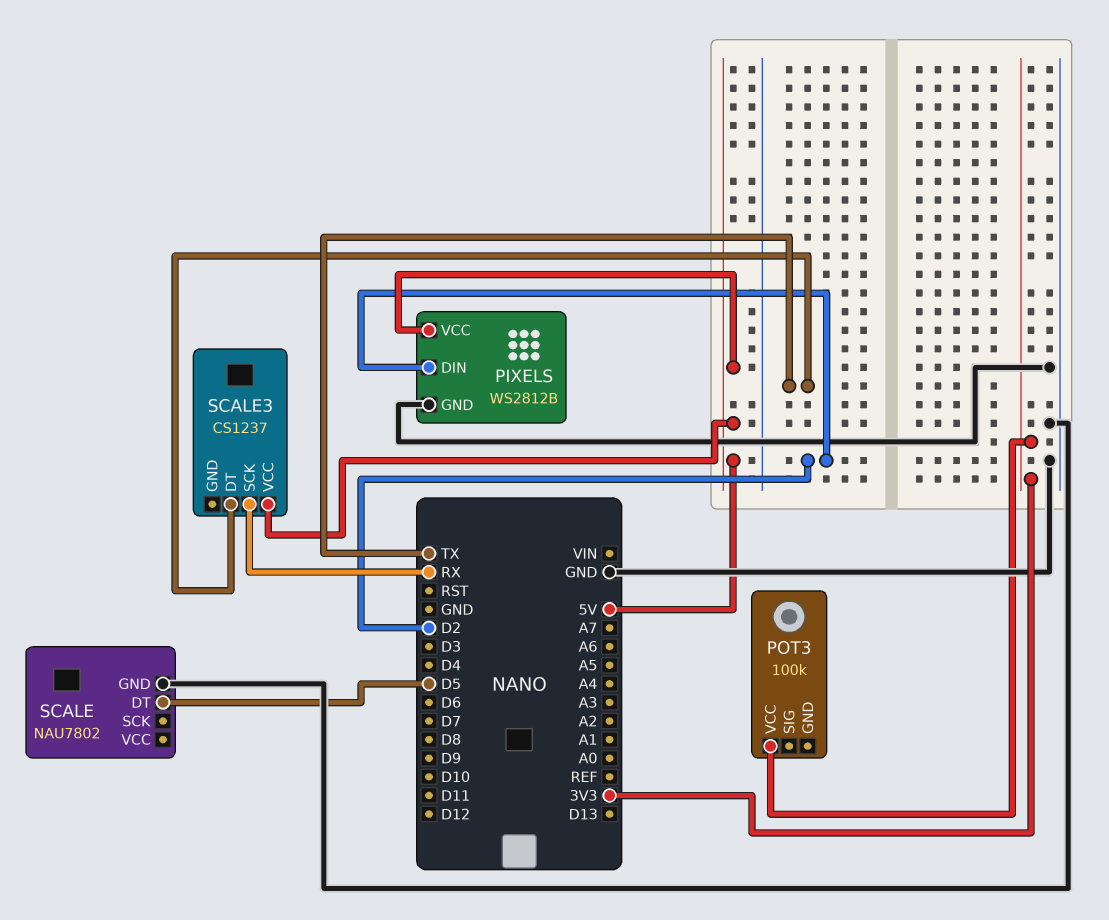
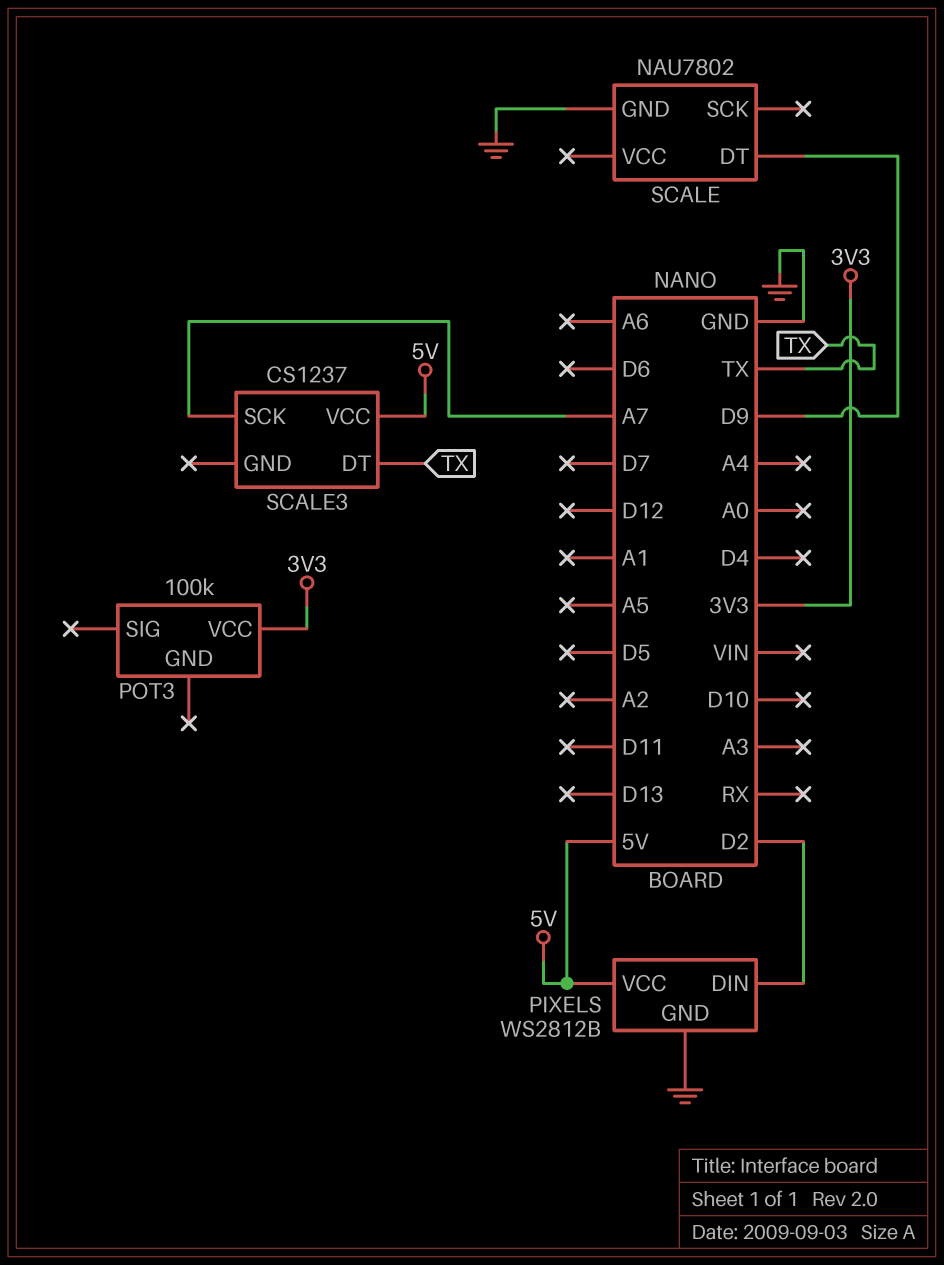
SCALE pin DT: D5 -> D9
SCALE3 pin SCK: RX -> A7

